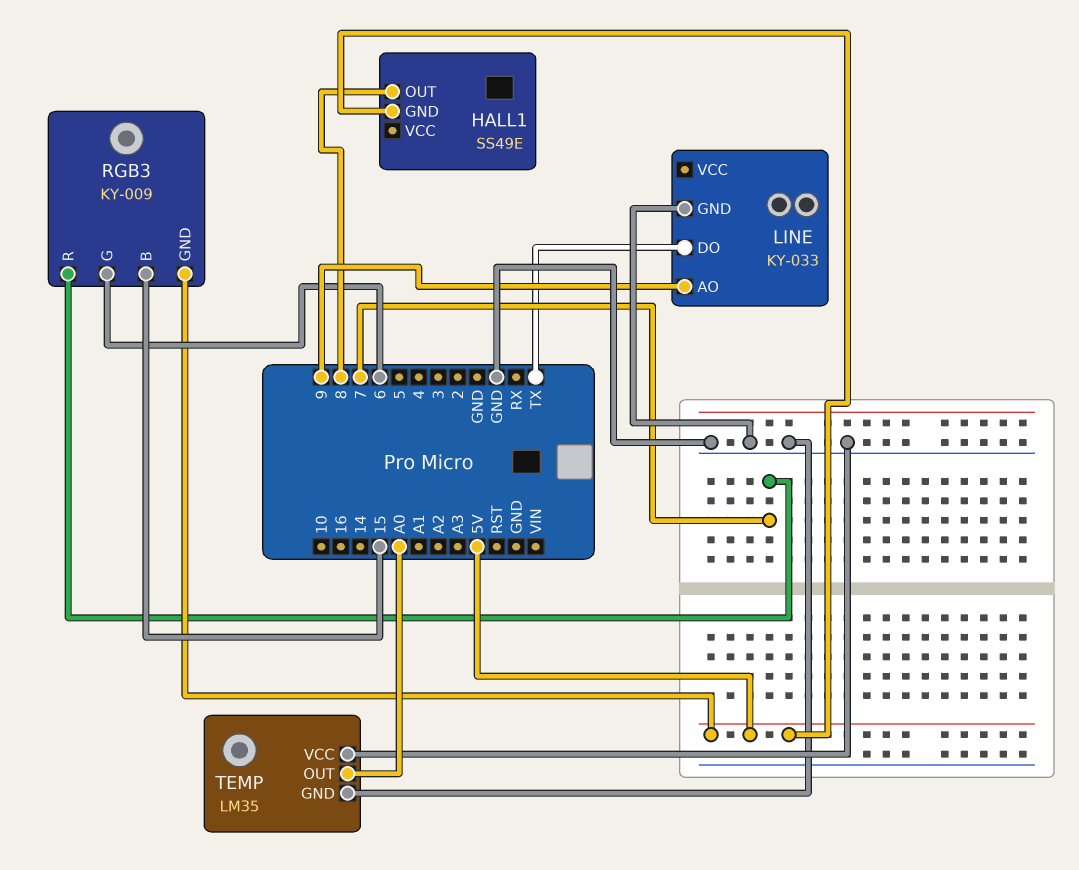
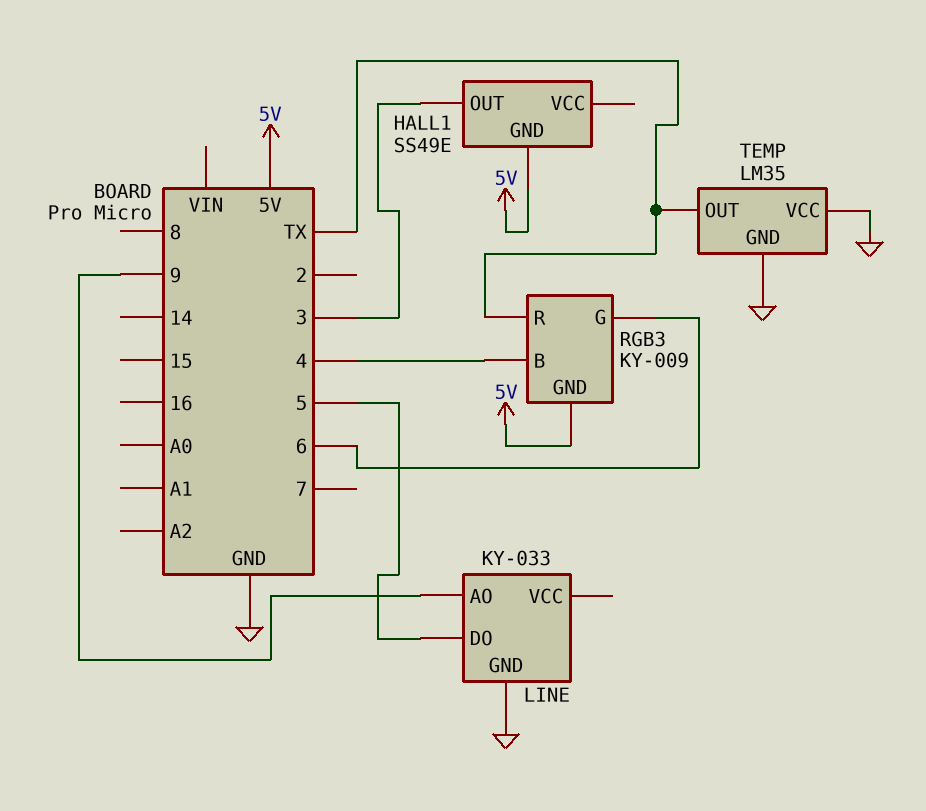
HALL1 pin OUT: 8 -> 3
LINE pin DO: TX -> 5
RGB3 pin B: 15 -> 4
RGB3 pin R: 7 -> TX
TEMP pin OUT: A0 -> TX

